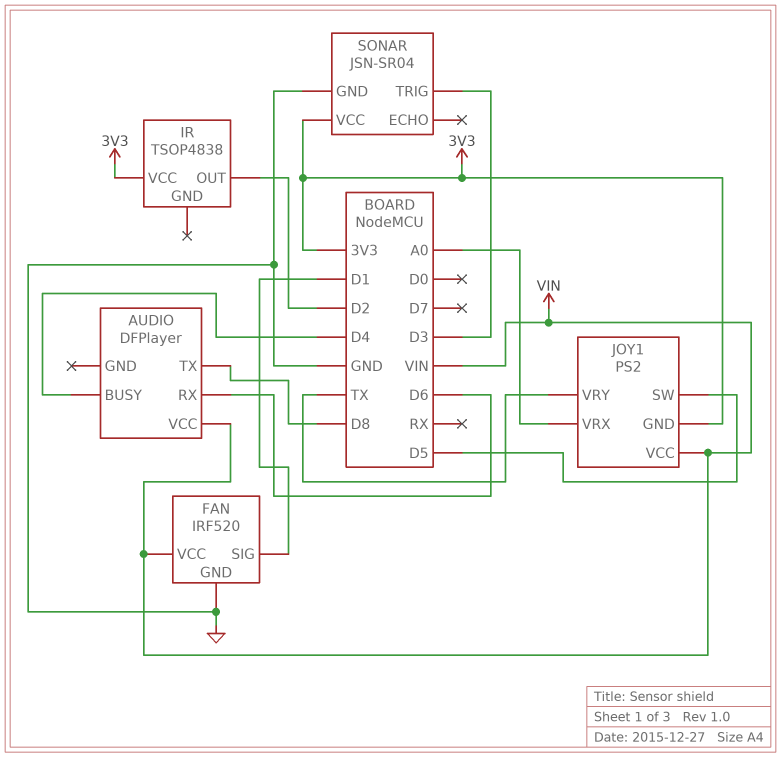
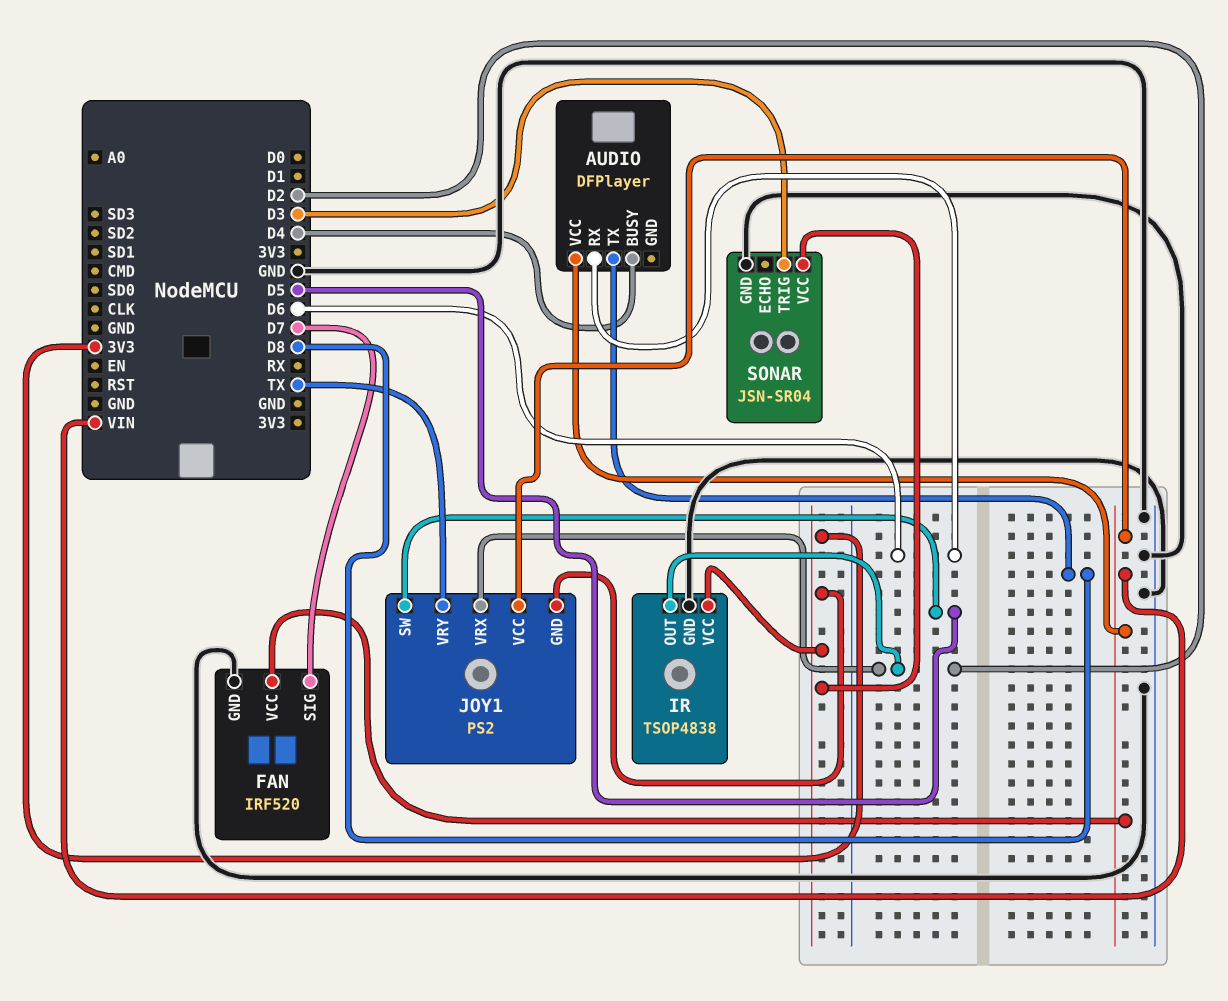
FAN pin SIG: D1 -> D7
IR pin GND: none -> GND
JOY1 pin VRX: A0 -> D2

